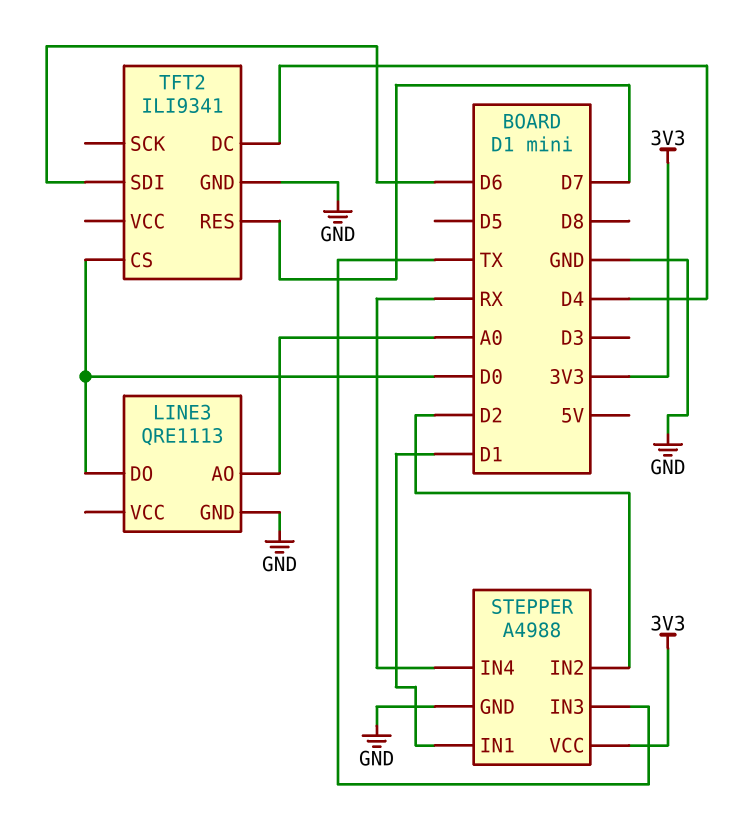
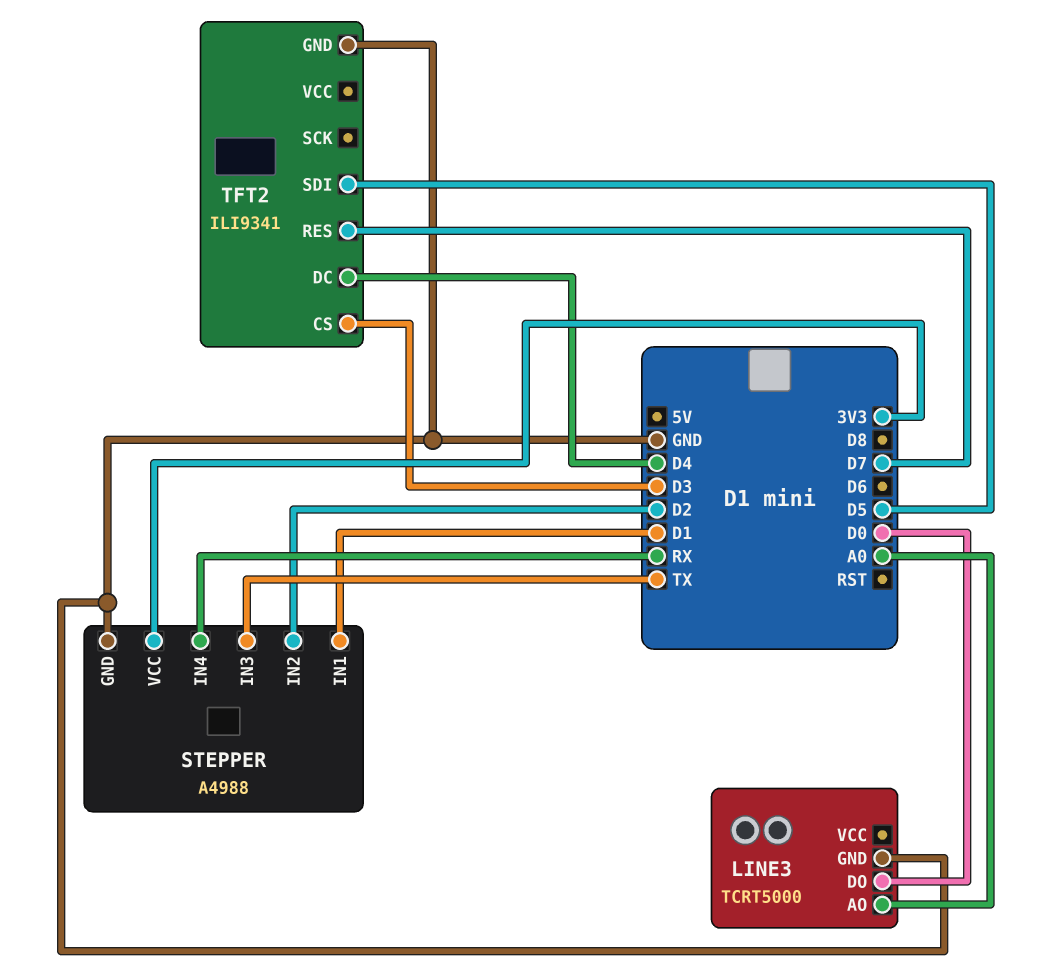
LINE3: QRE1113 -> TCRT5000
TFT2 pin CS: D0 -> D3
TFT2 pin SDI: D6 -> D5

